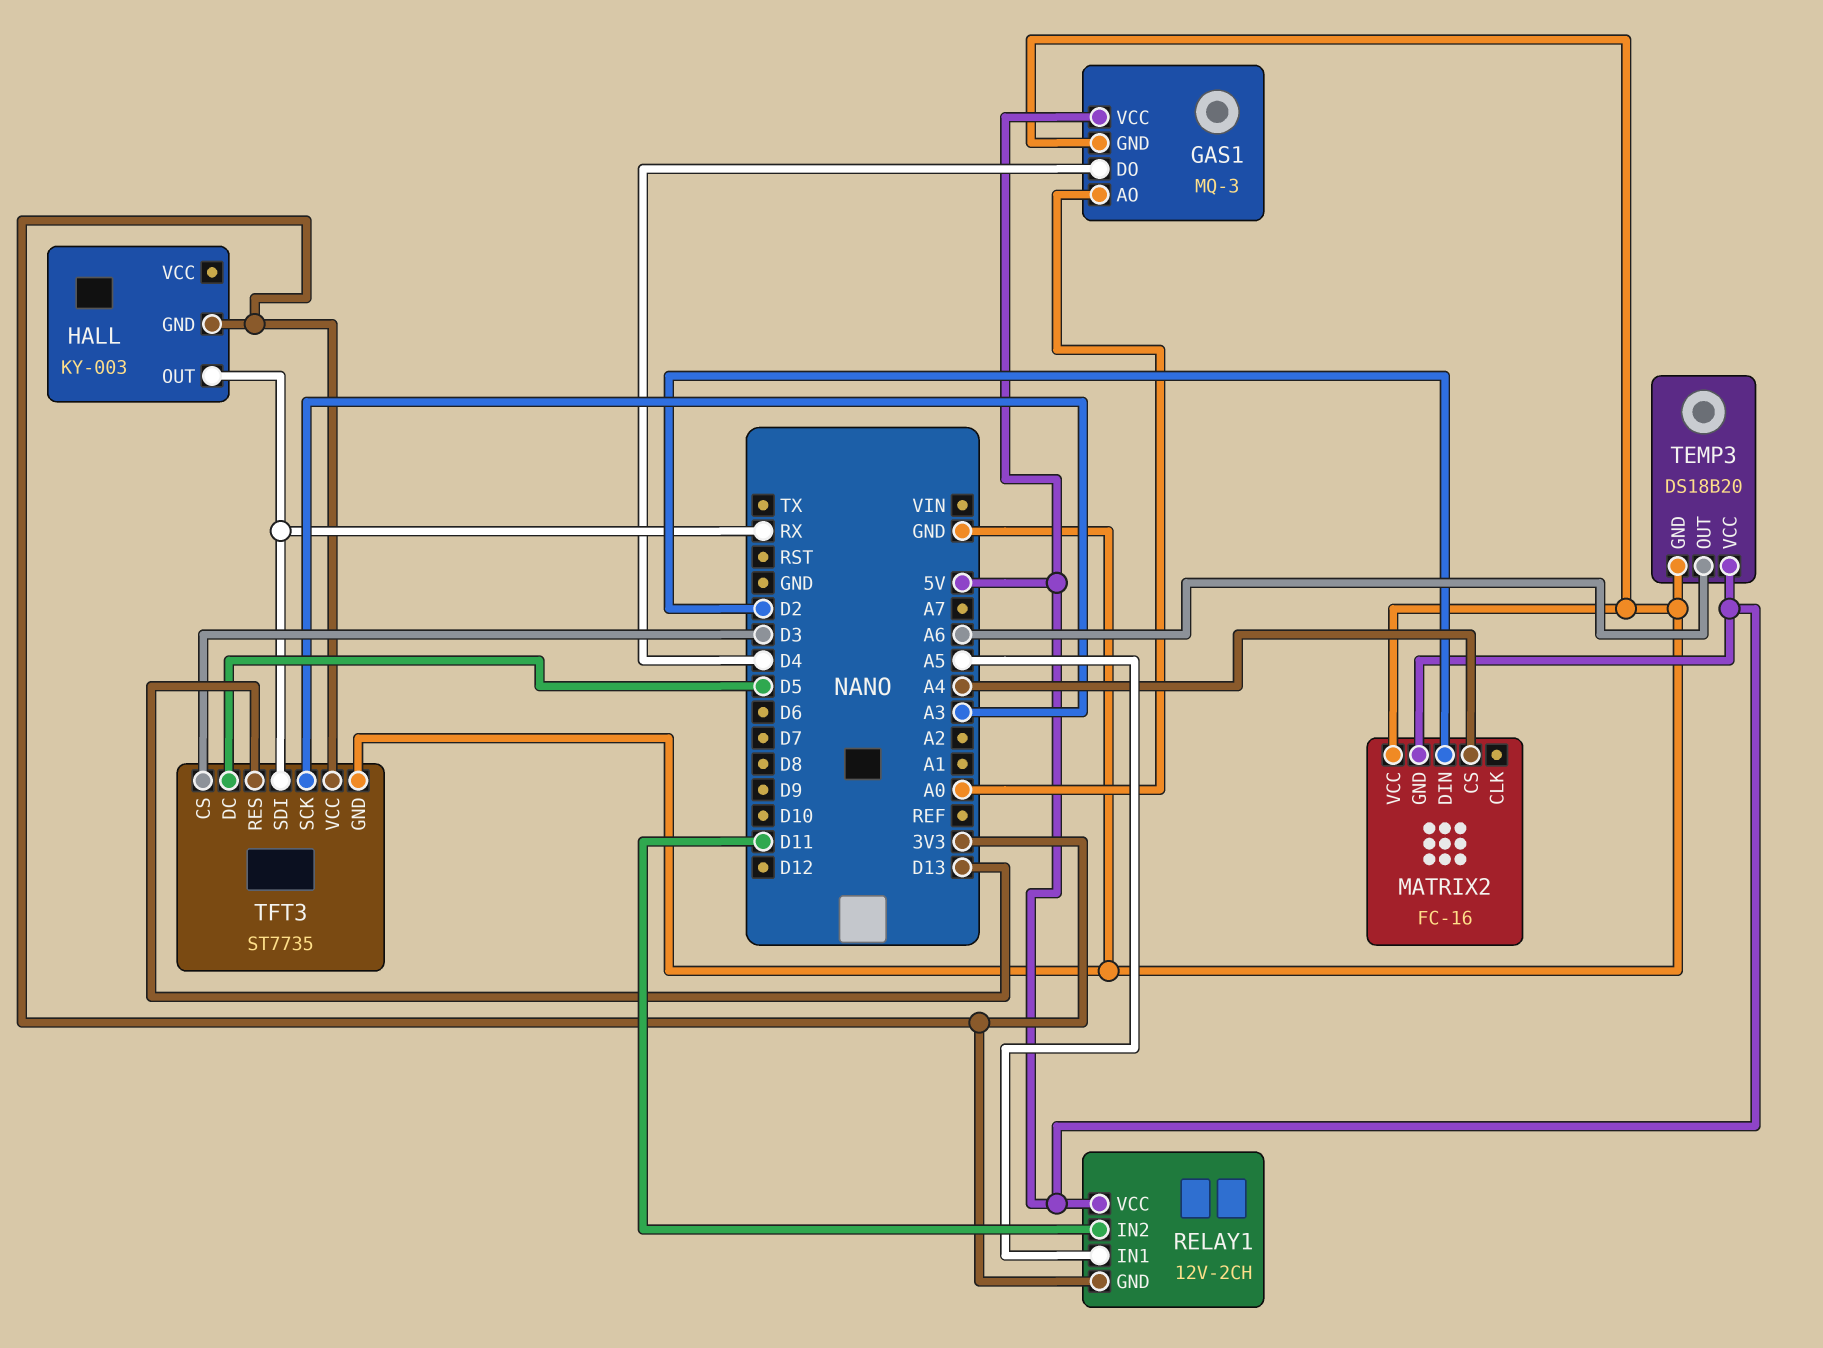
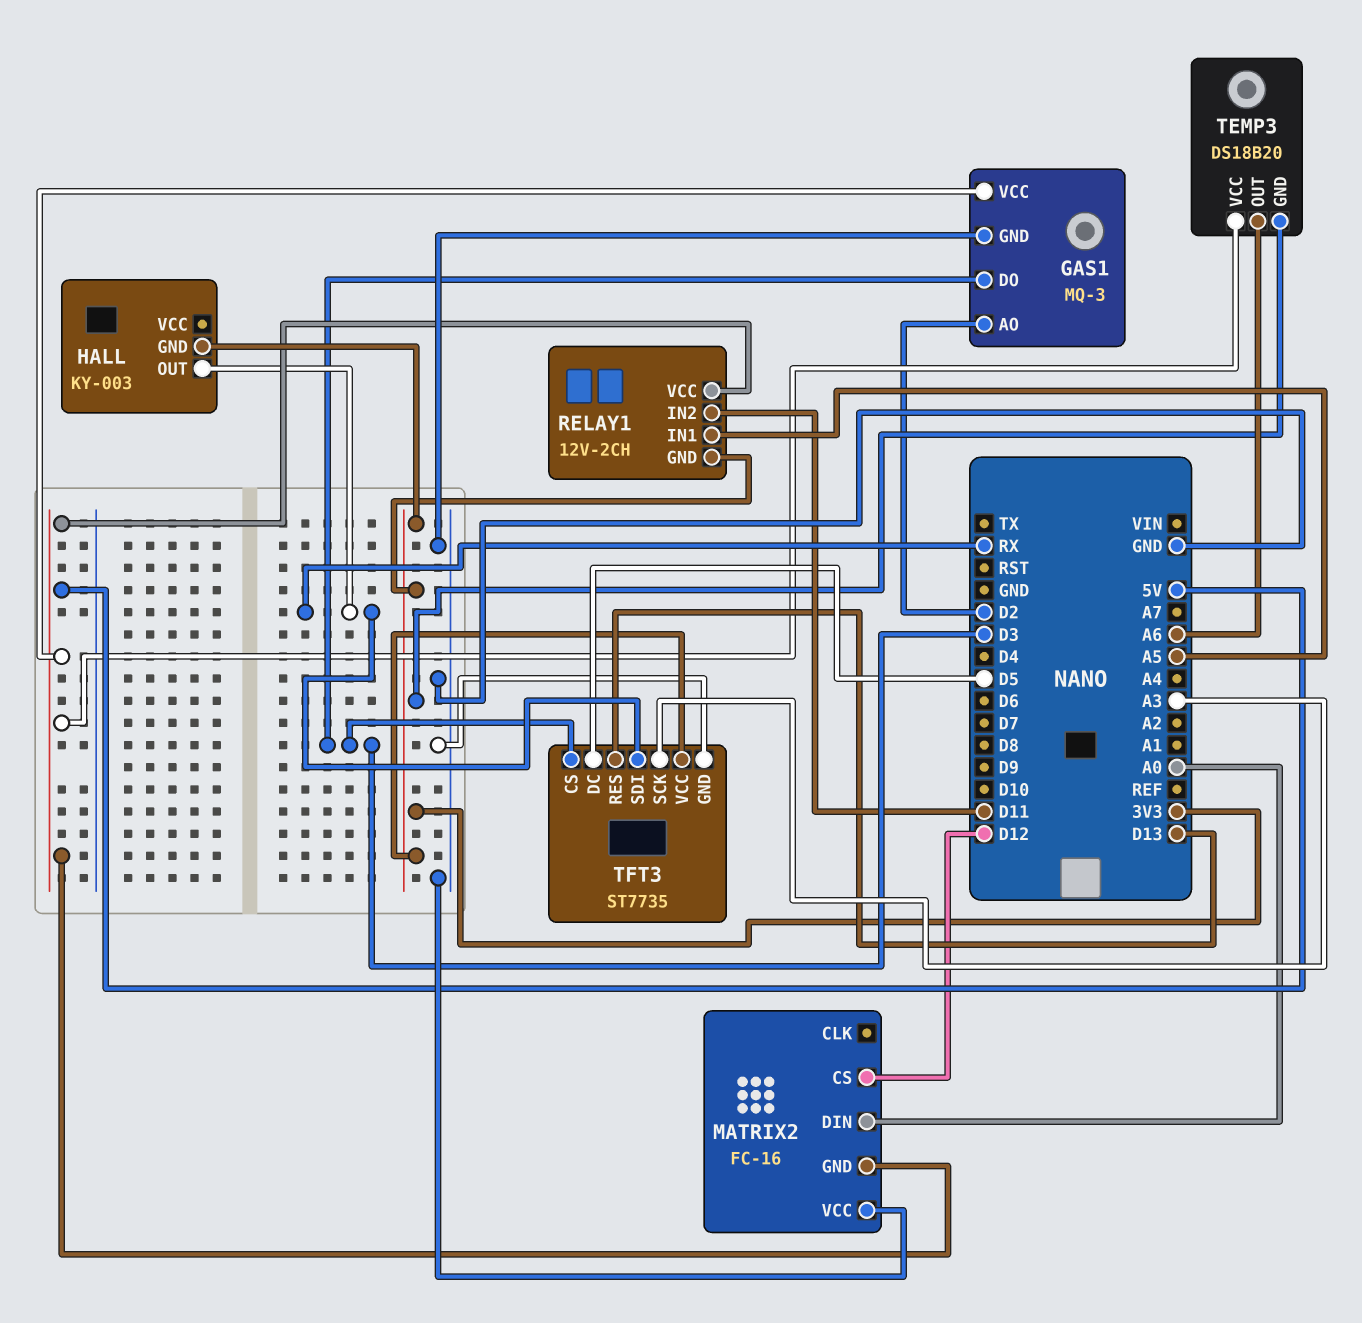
GAS1 pin AO: A0 -> D2
GAS1 pin DO: D4 -> D3
MATRIX2 pin CS: A4 -> D12
MATRIX2 pin DIN: D2 -> A0
TEMP3 pin GND: GND -> 3V3

